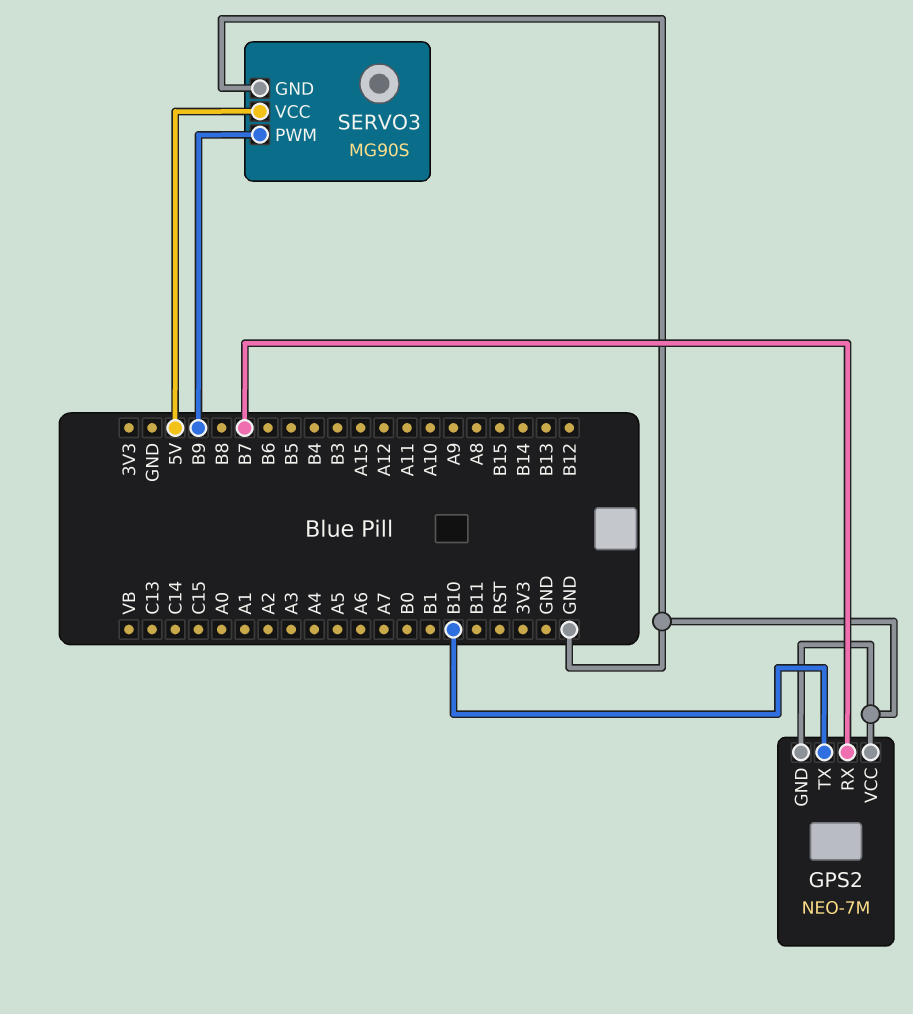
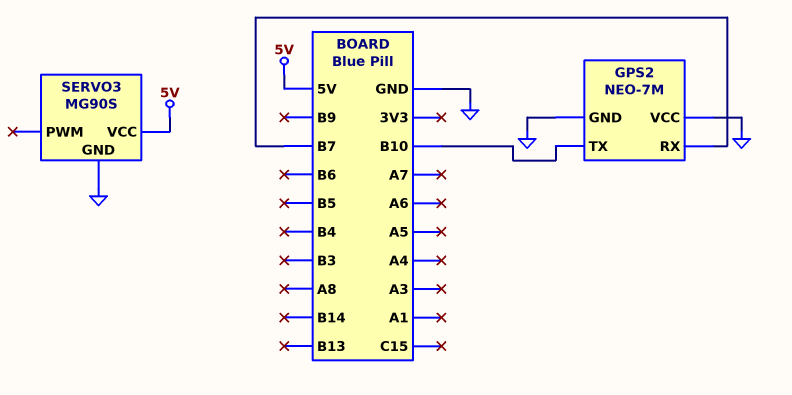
SERVO3 pin PWM: B9 -> none

